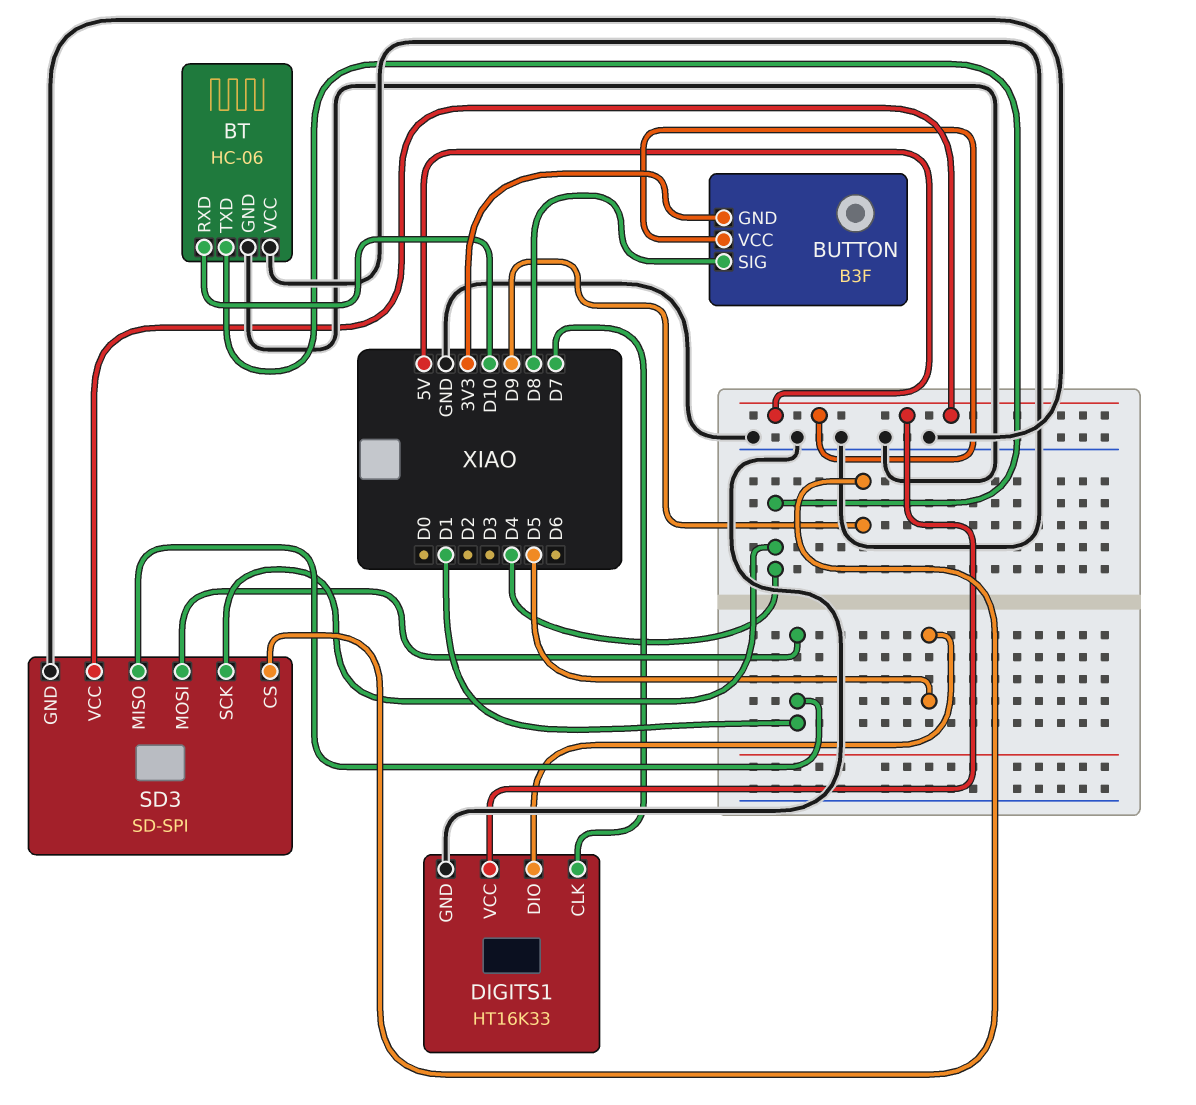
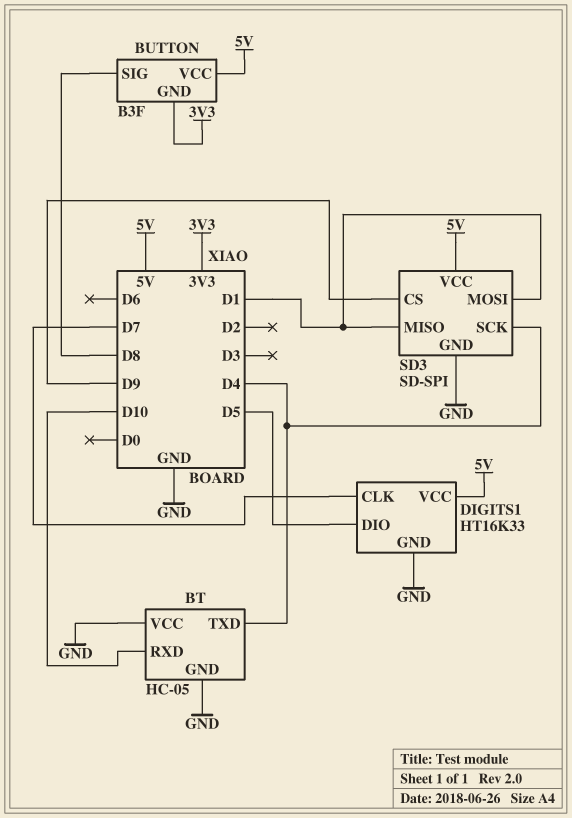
BT: HC-06 -> HC-05

